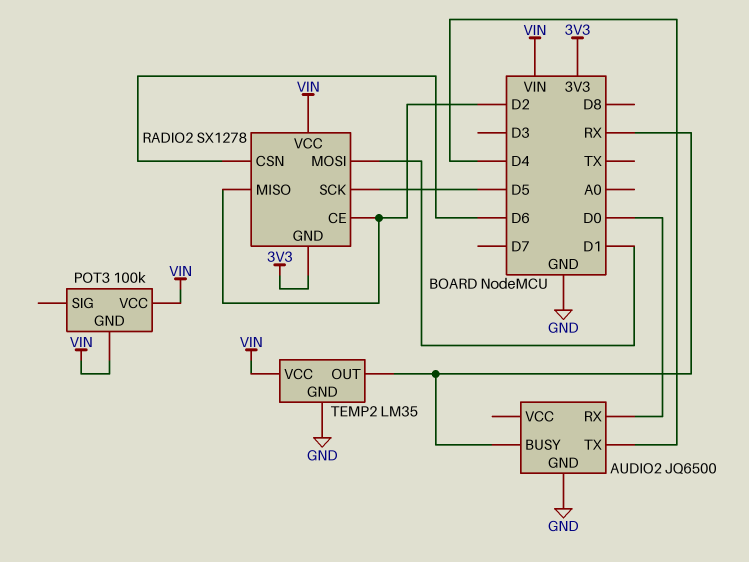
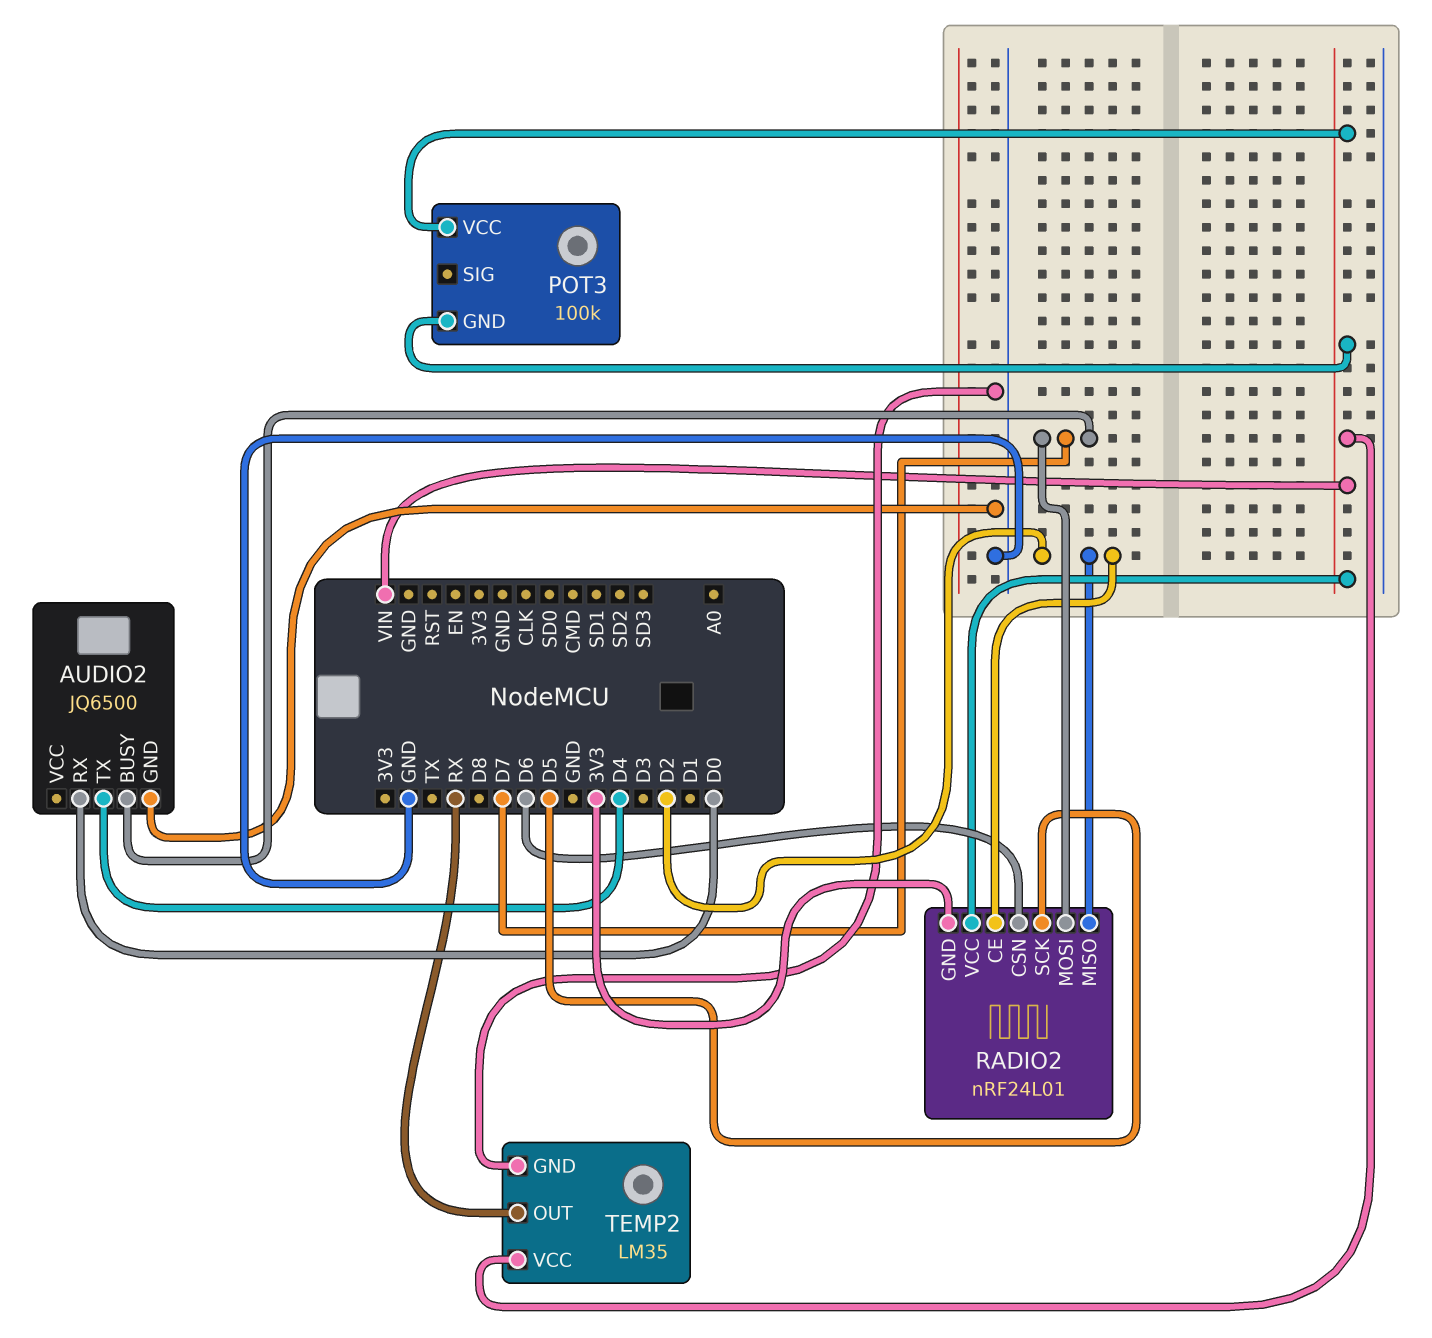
AUDIO2 pin BUSY: RX -> D7
RADIO2: SX1278 -> nRF24L01
RADIO2 pin MOSI: D1 -> D7

